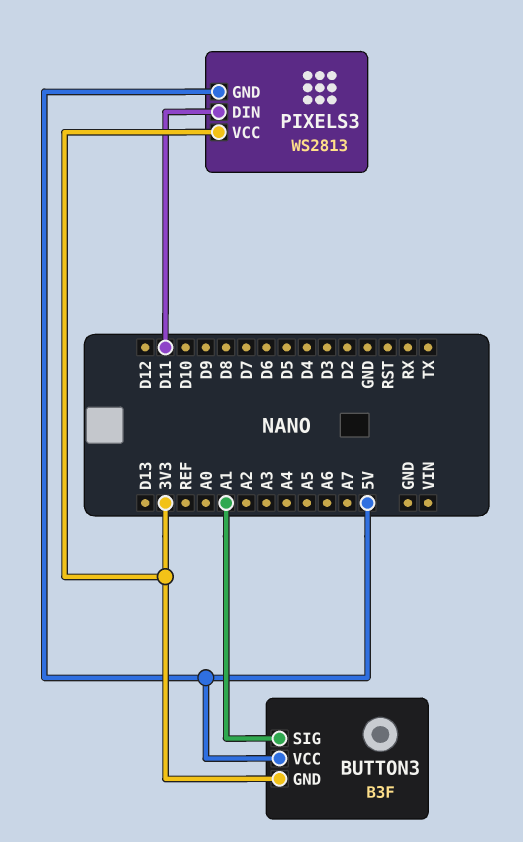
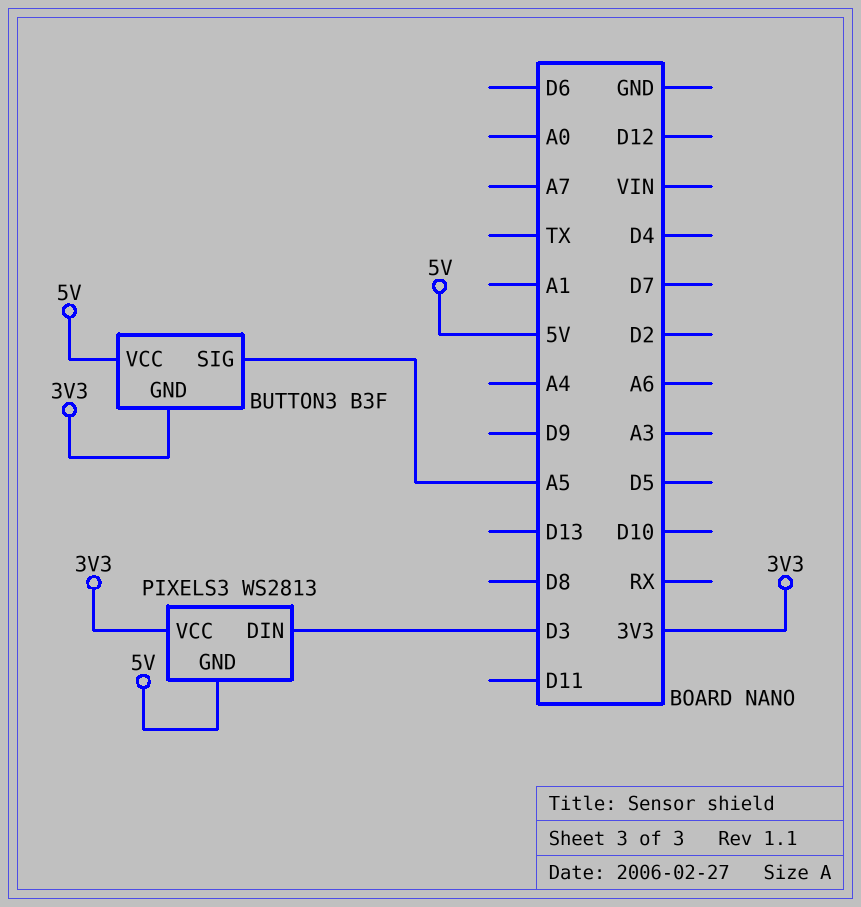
BUTTON3 pin SIG: A1 -> A5
PIXELS3 pin DIN: D11 -> D3

